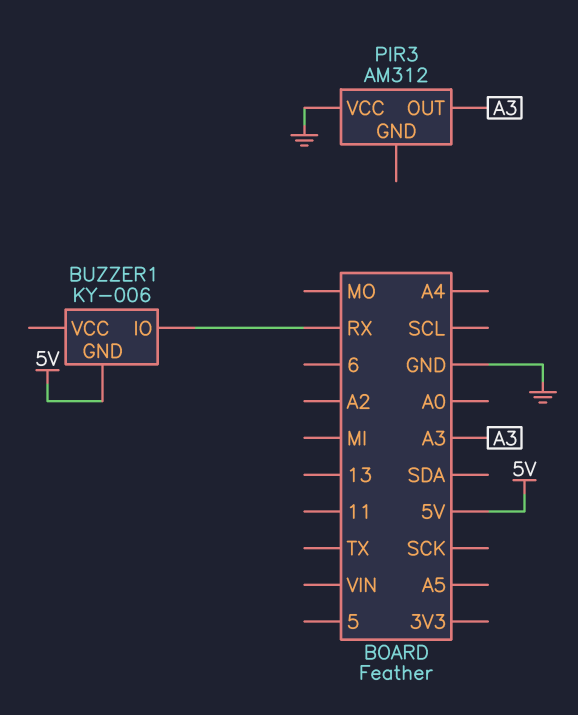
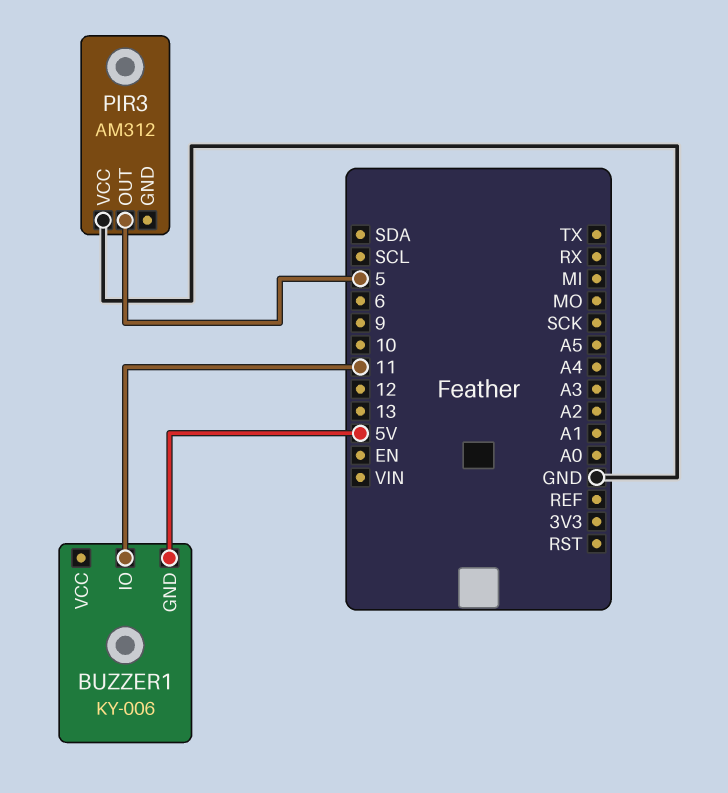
BUZZER1 pin IO: RX -> 11
PIR3 pin OUT: A3 -> 5

